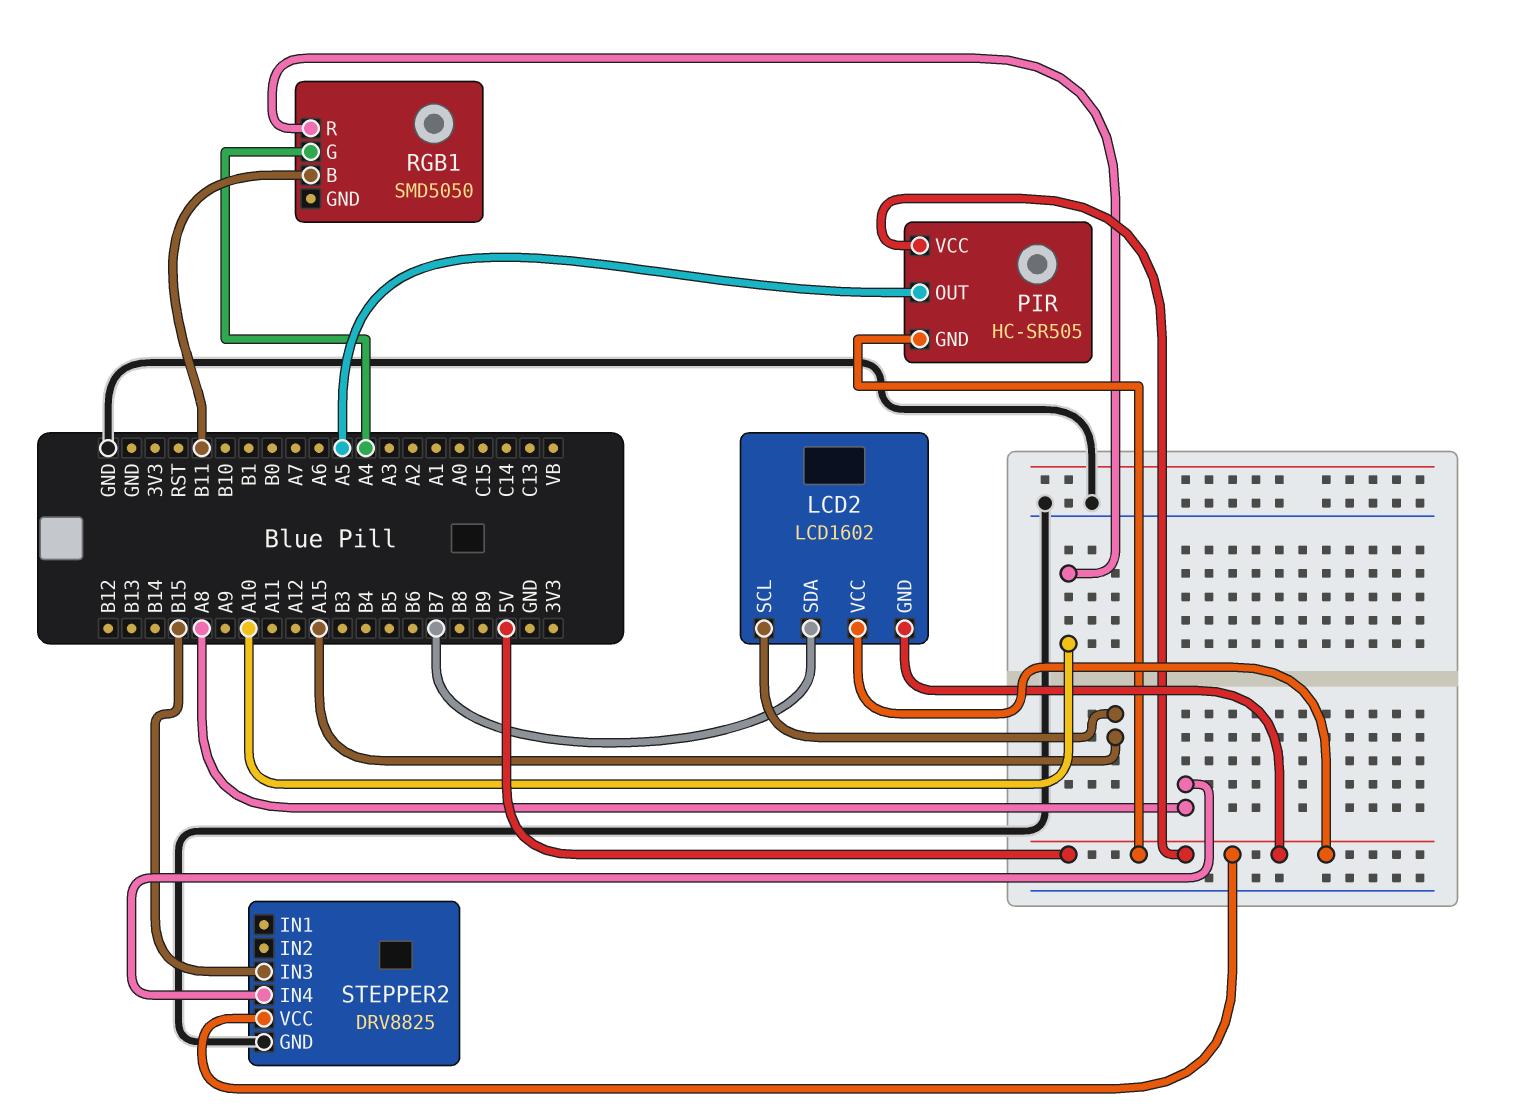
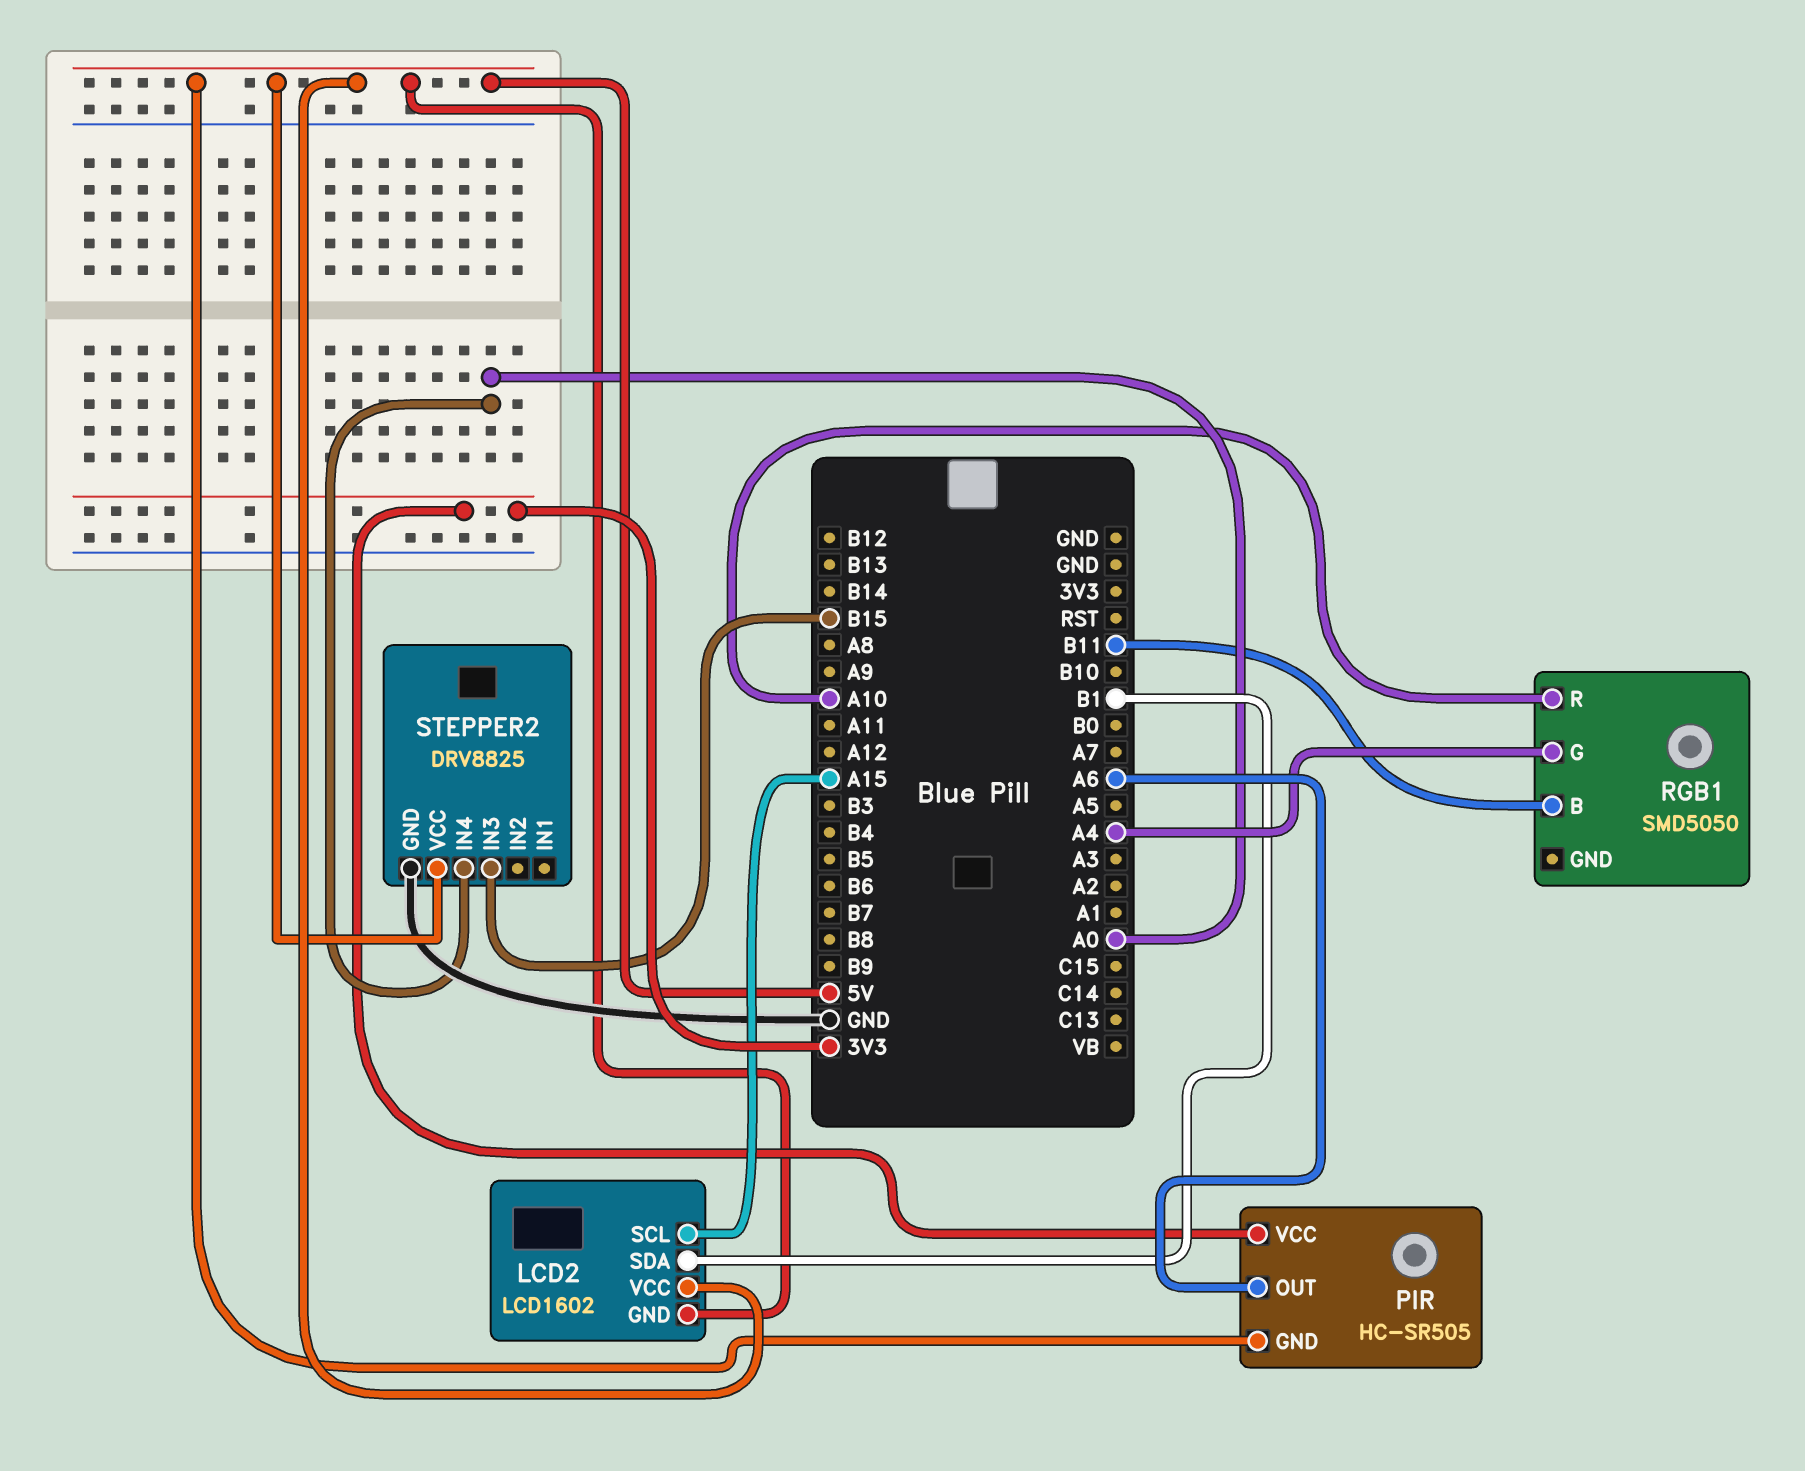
LCD2 pin SDA: B7 -> B1
PIR pin OUT: A5 -> A6
PIR pin VCC: 5V -> 3V3
STEPPER2 pin IN4: A8 -> A0

